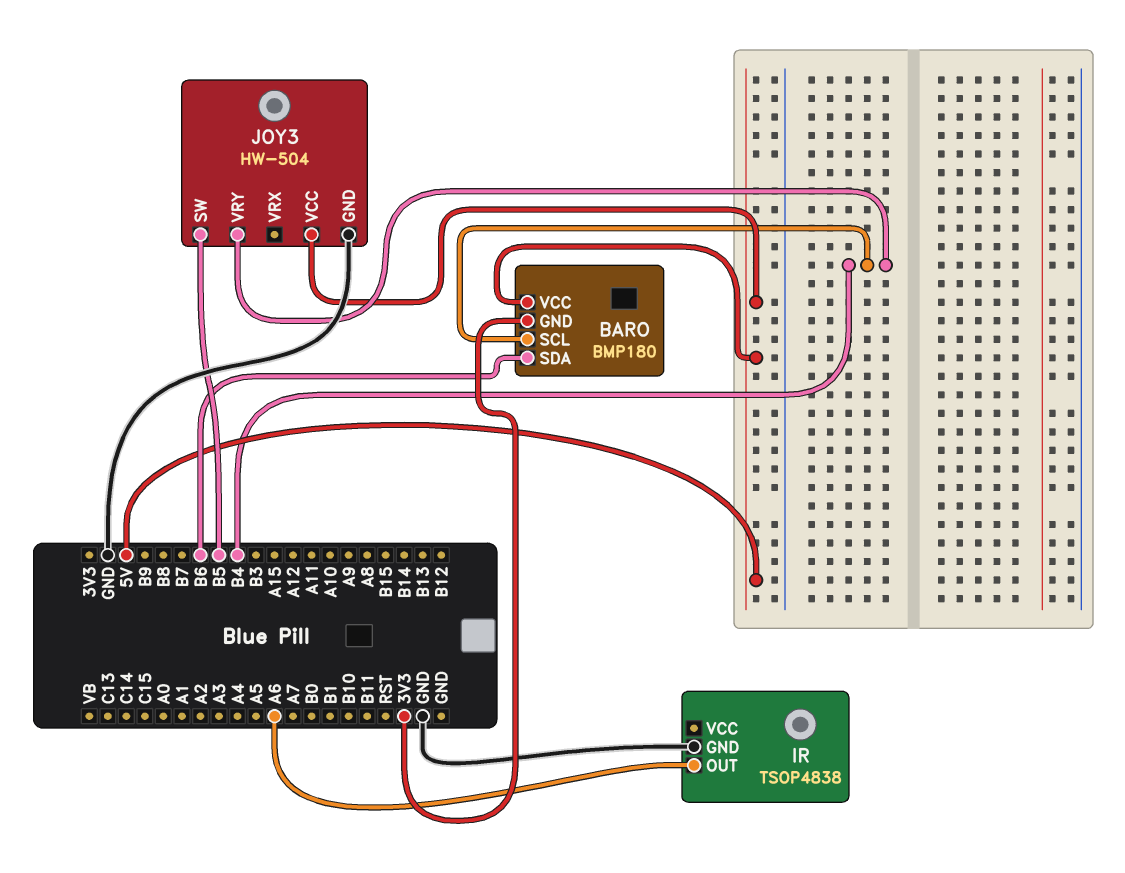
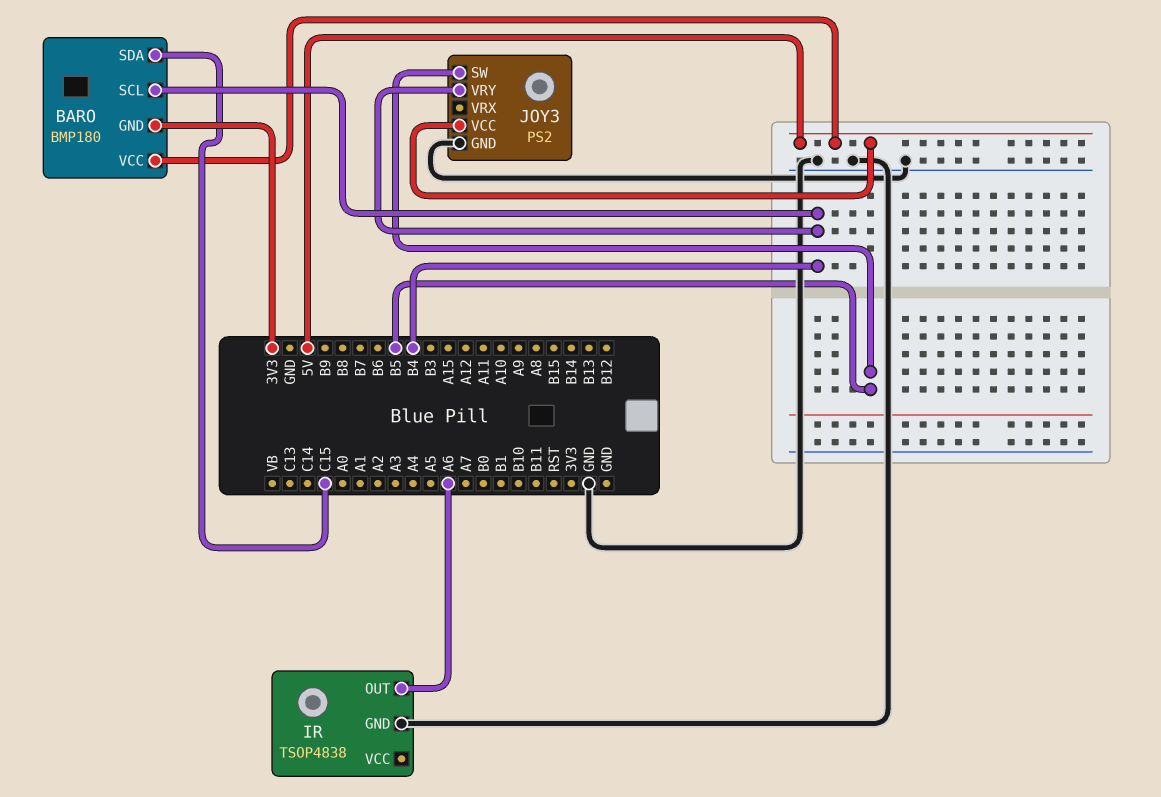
BARO pin SDA: B6 -> C15
JOY3: HW-504 -> PS2

